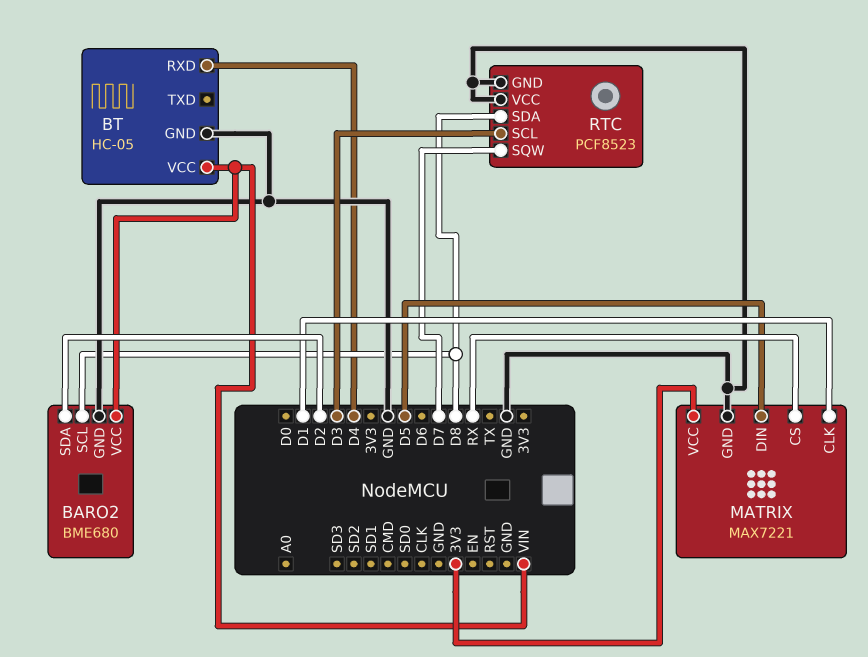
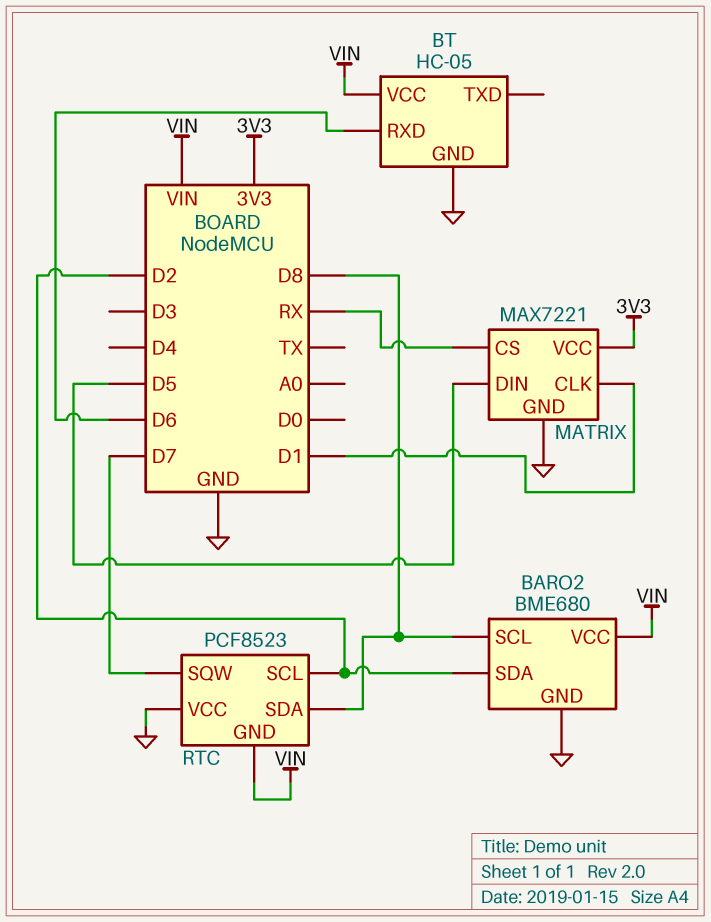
BT pin RXD: D4 -> D6
RTC pin GND: GND -> VIN
RTC pin SCL: D3 -> D2

